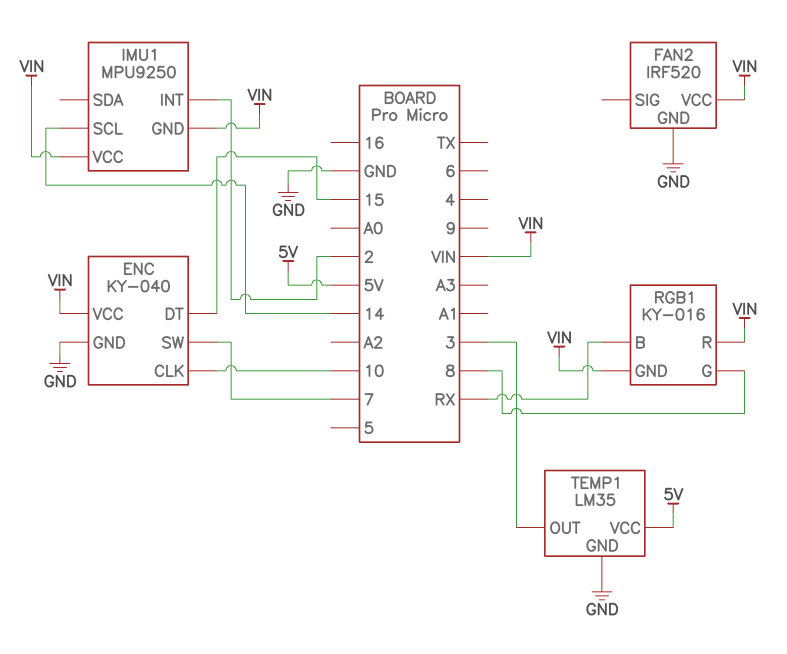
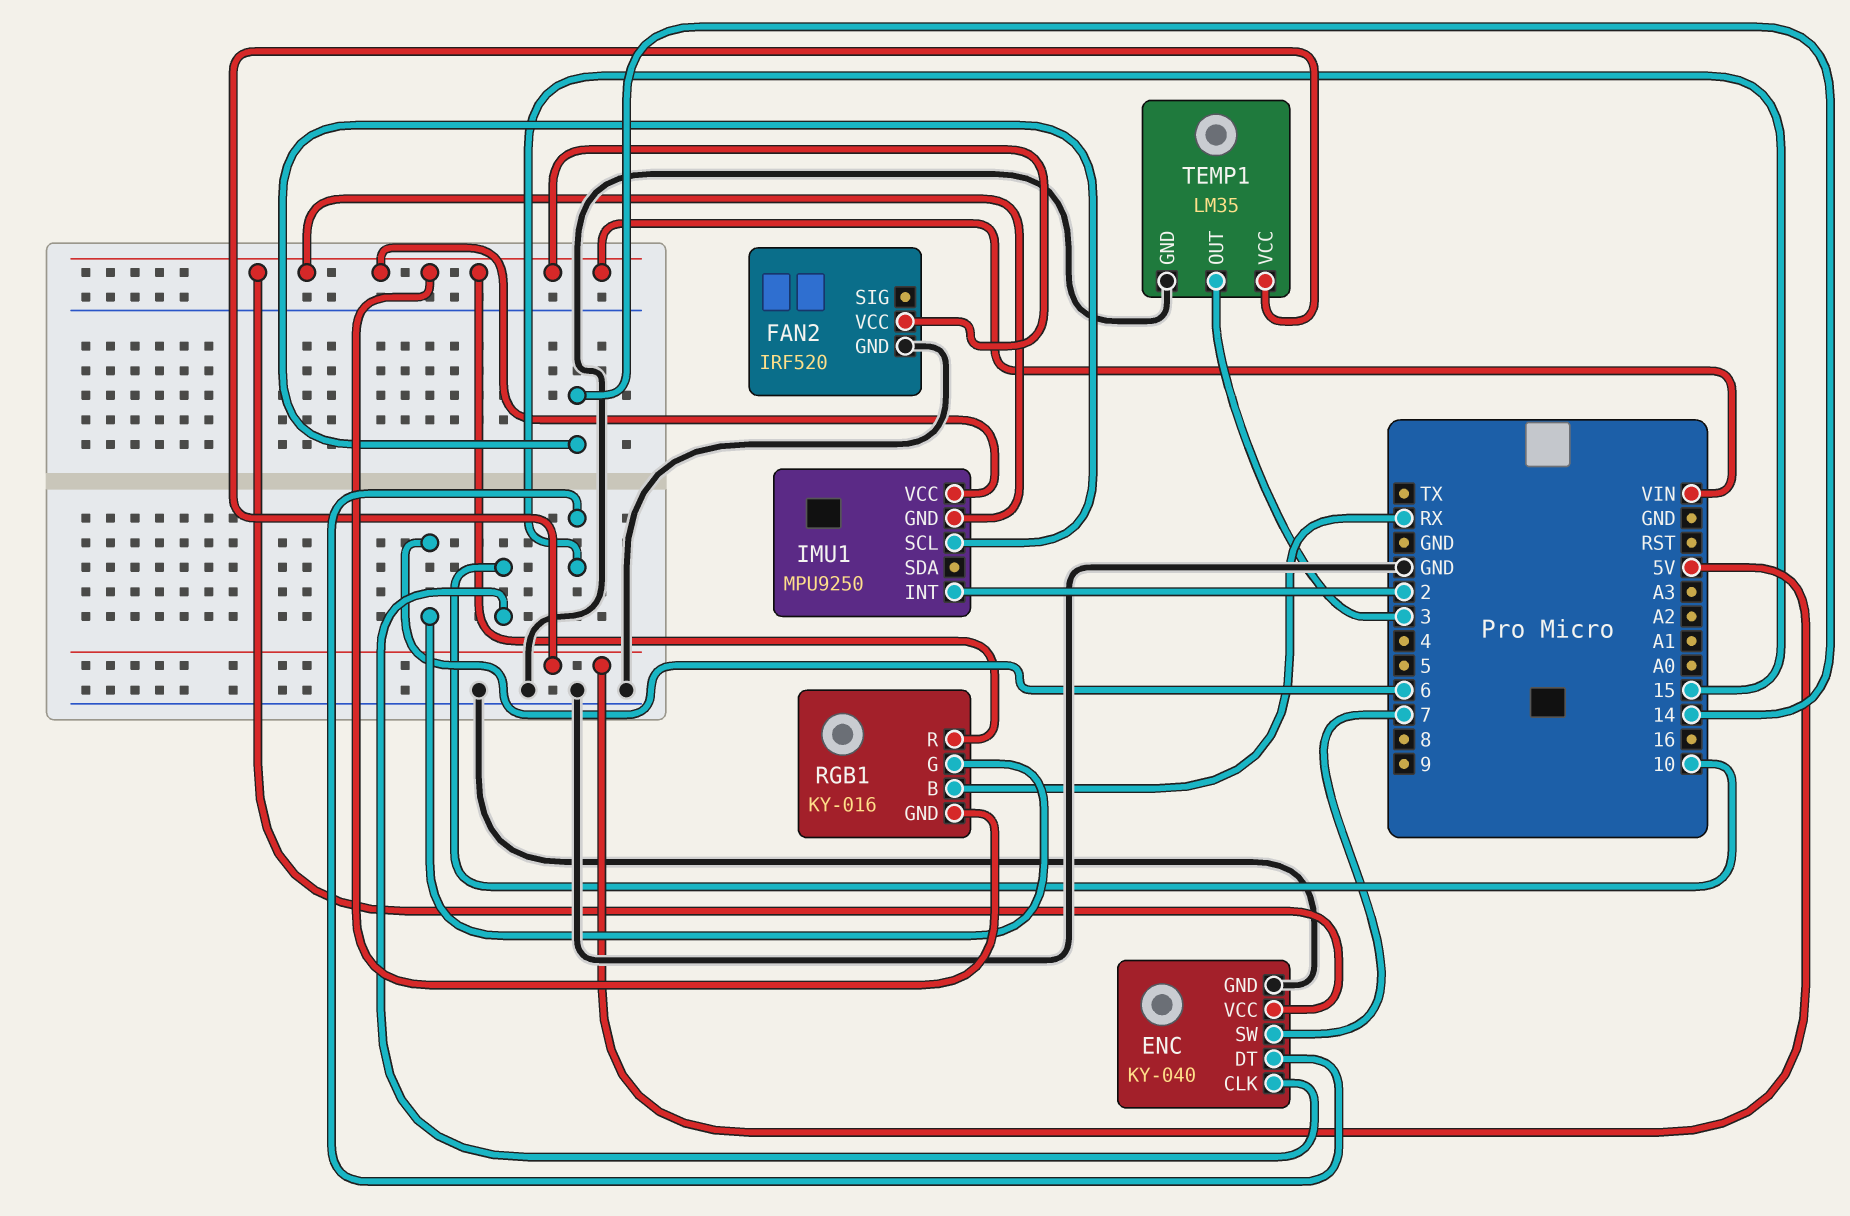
RGB1 pin G: 8 -> 6

